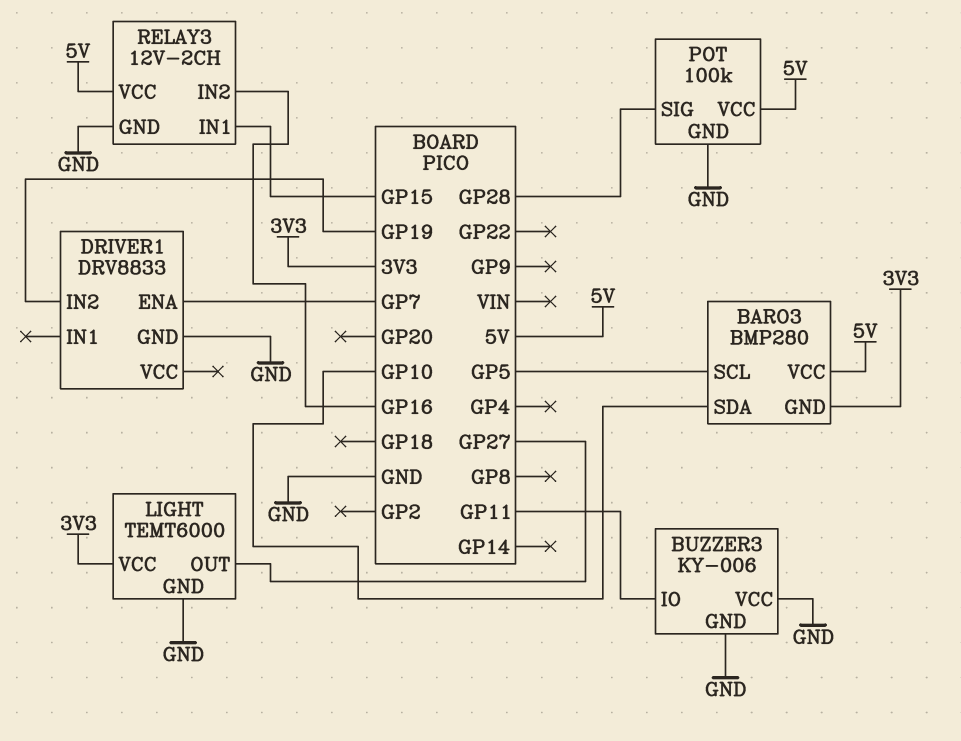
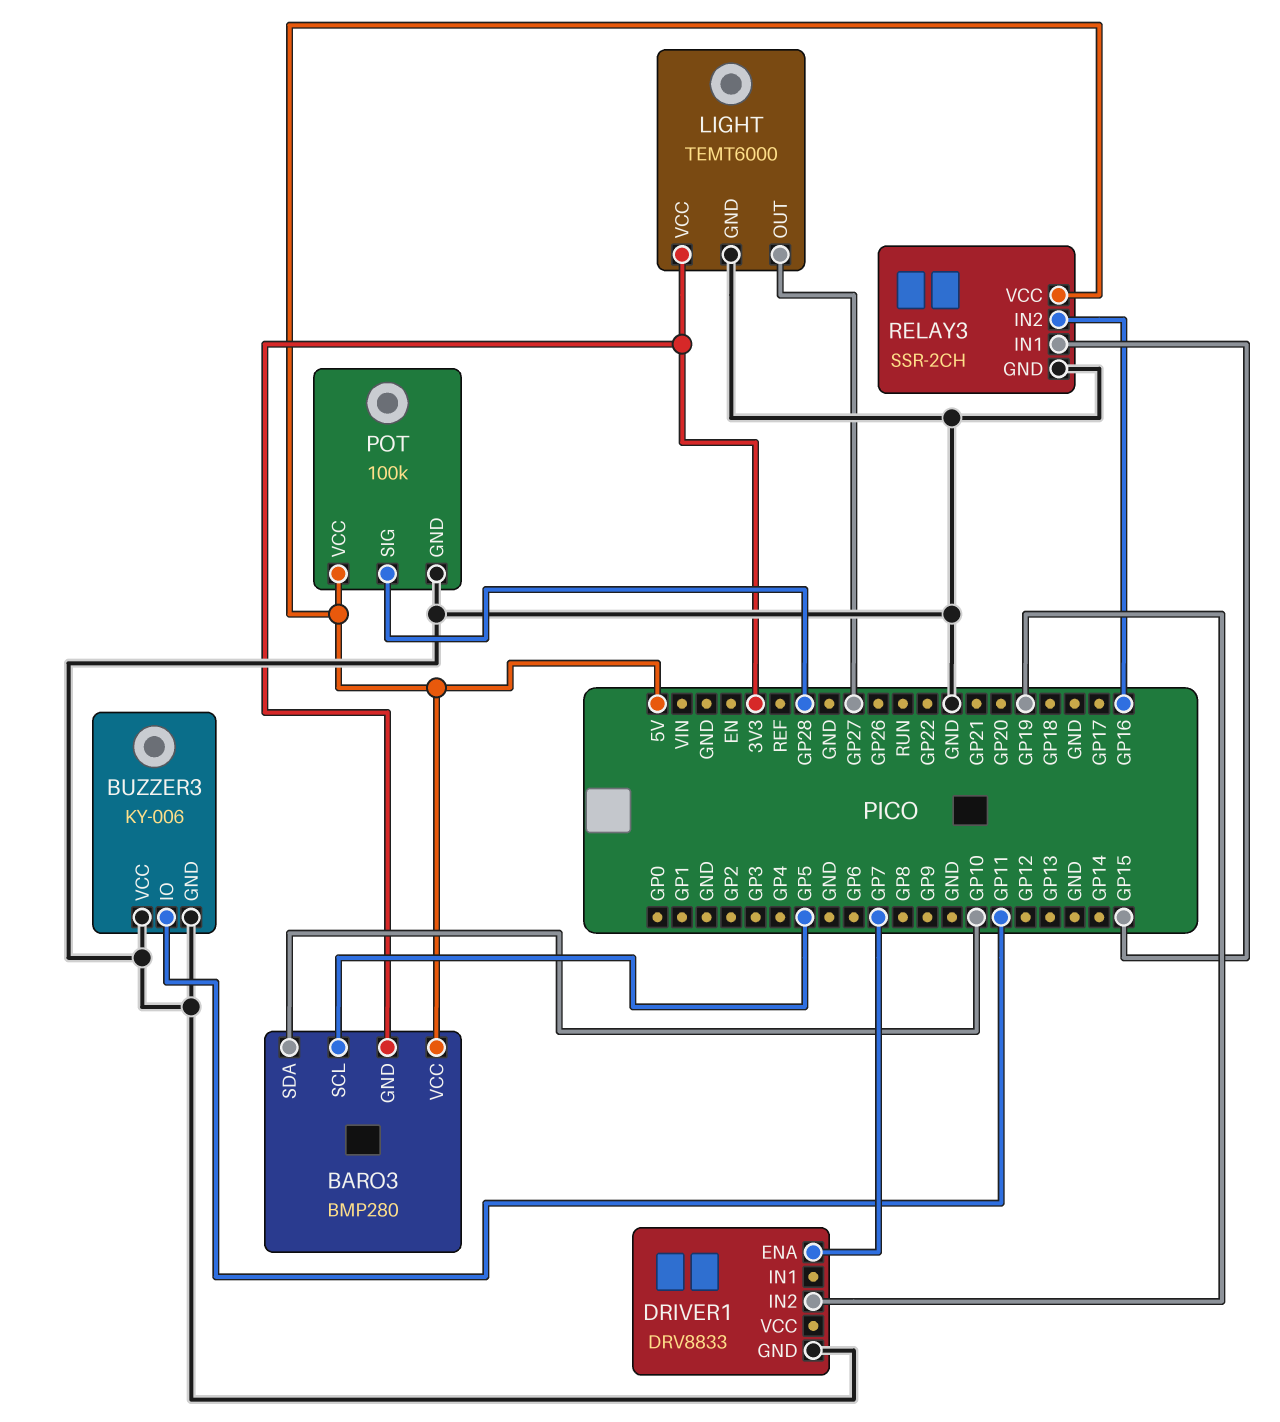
RELAY3: 12V-2CH -> SSR-2CH

